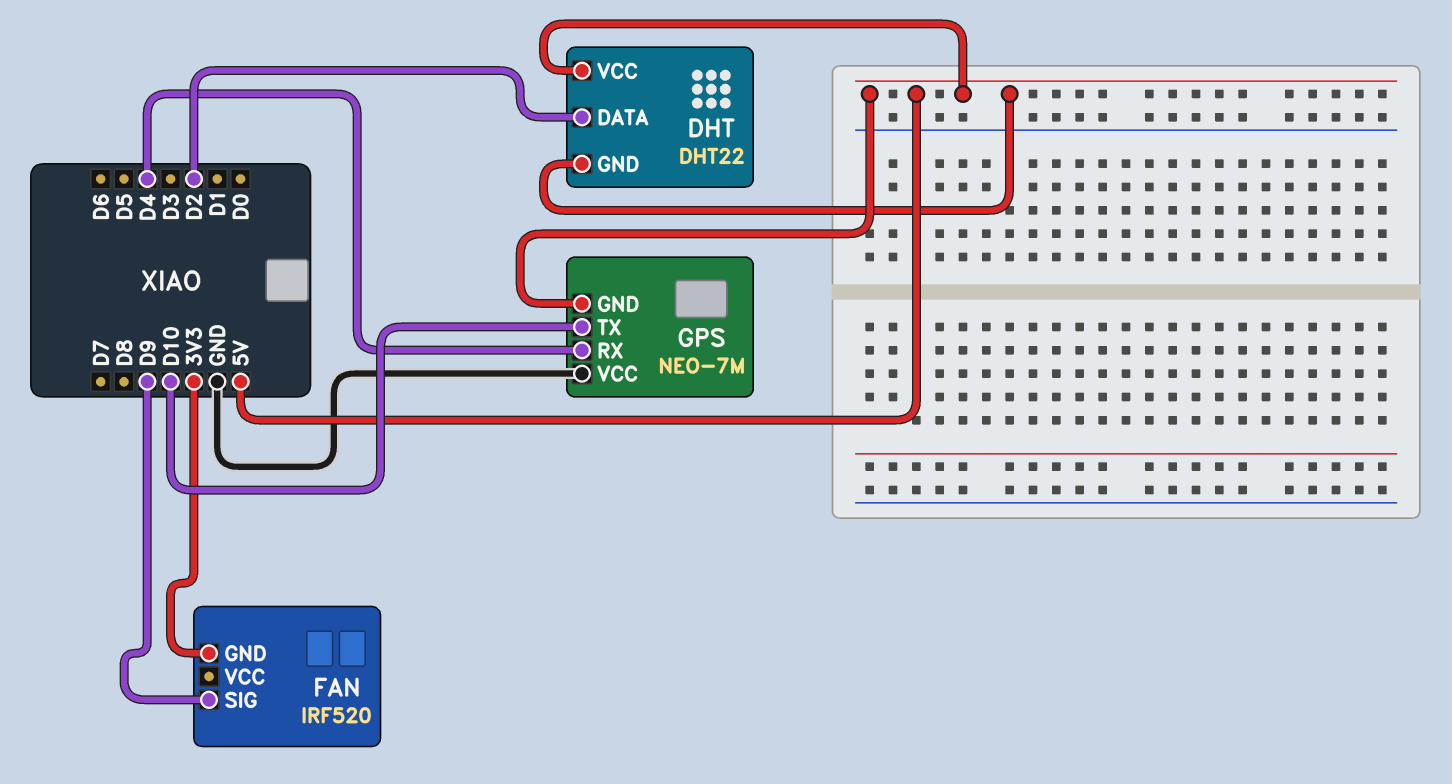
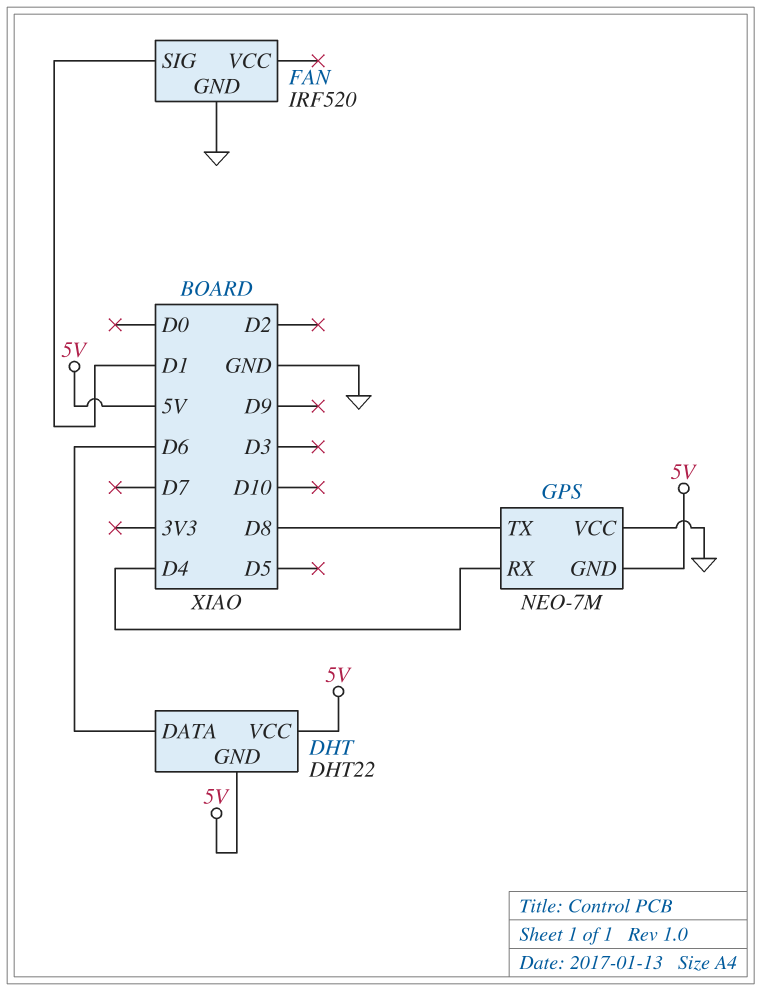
DHT pin DATA: D2 -> D6
FAN pin GND: 3V3 -> GND
FAN pin SIG: D9 -> D1
GPS pin TX: D10 -> D8

